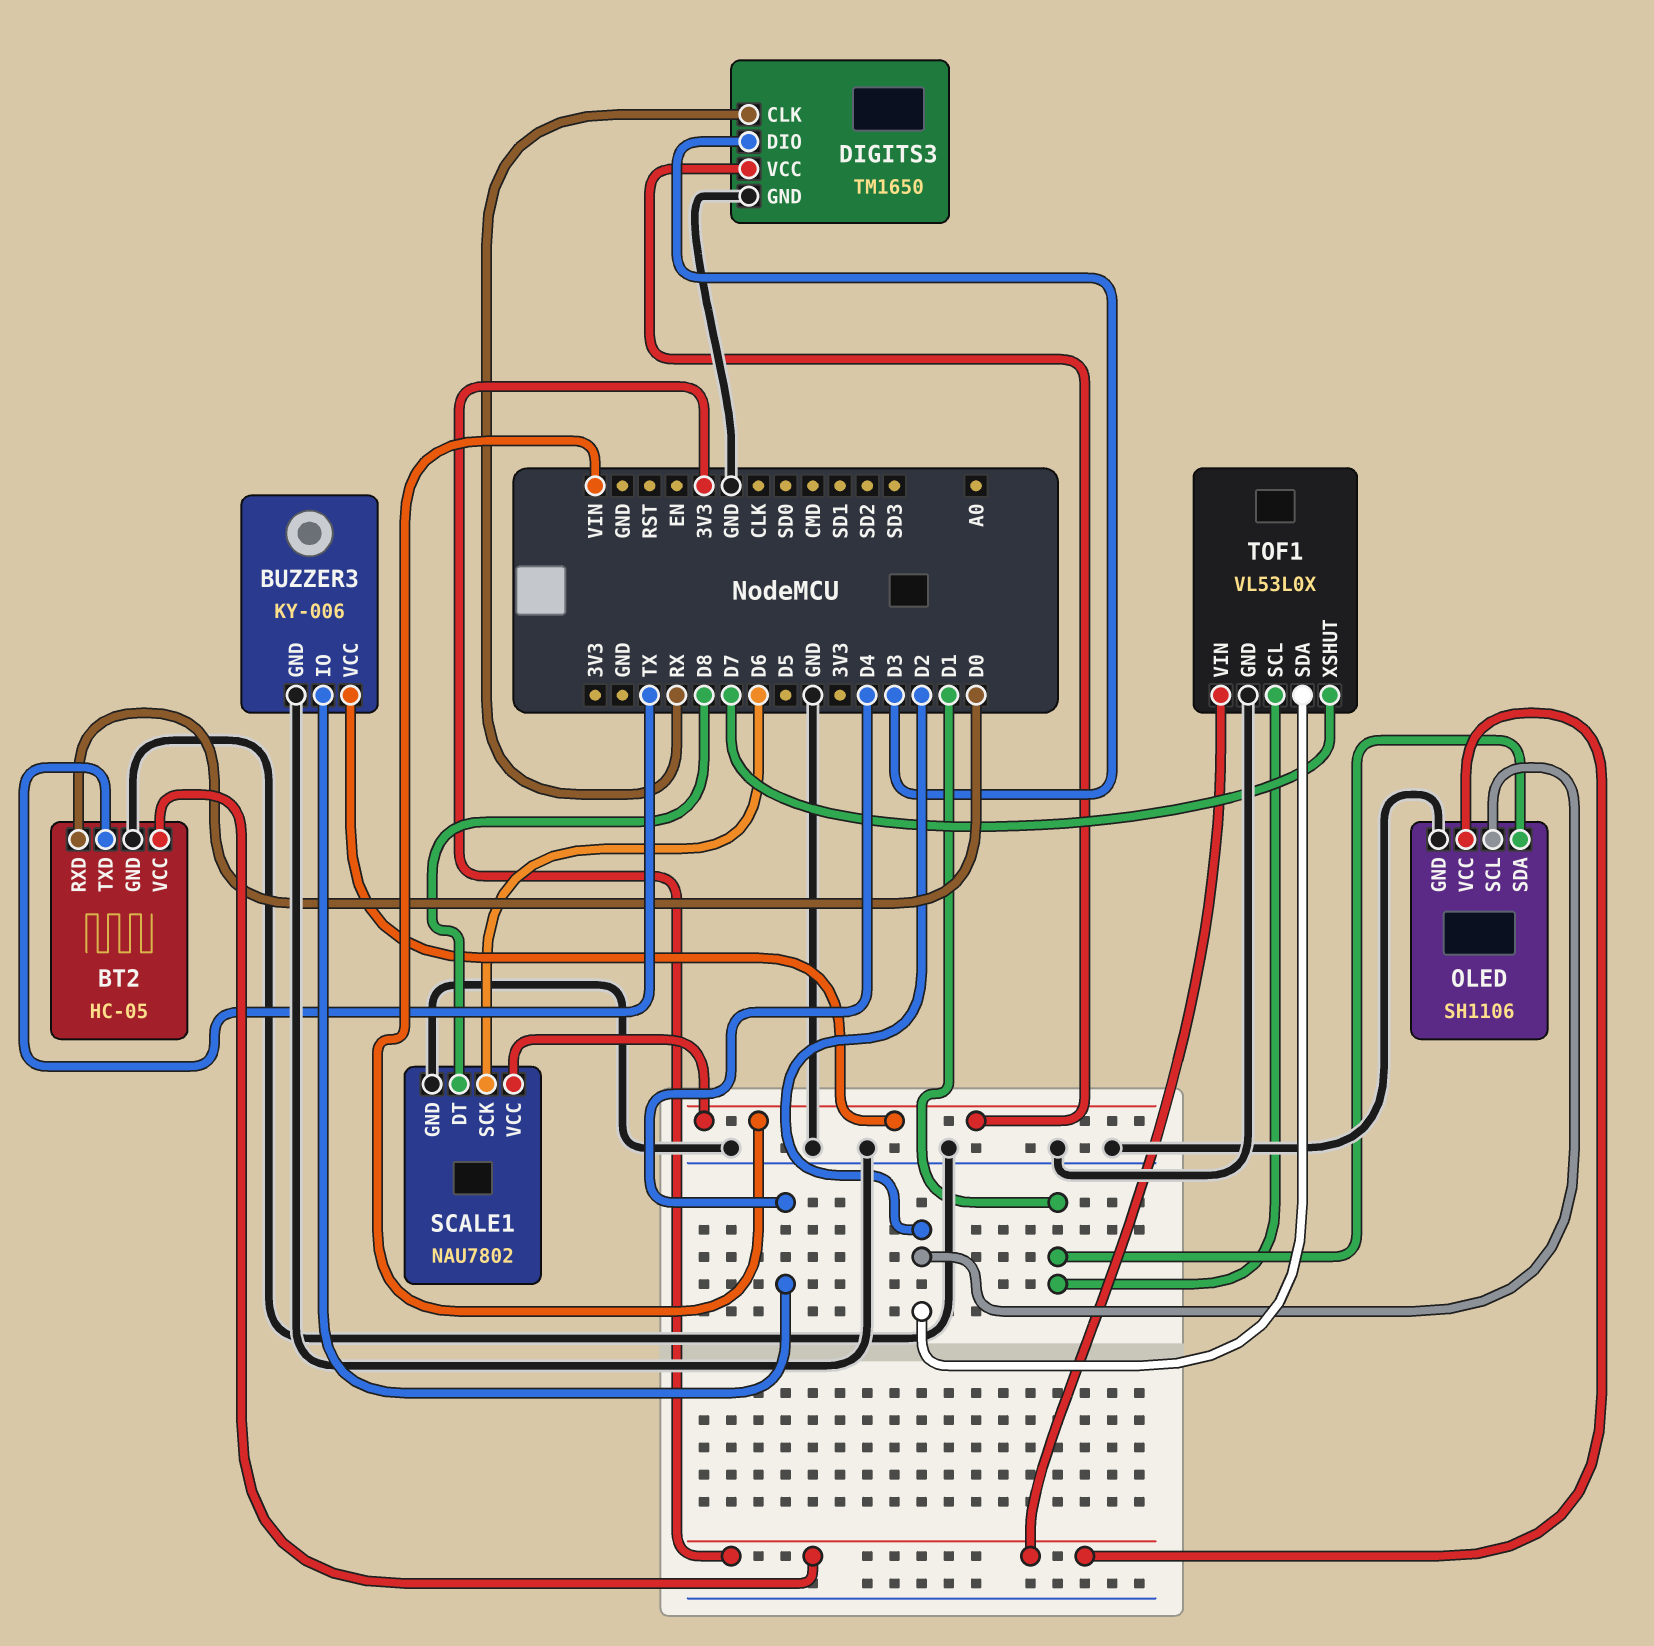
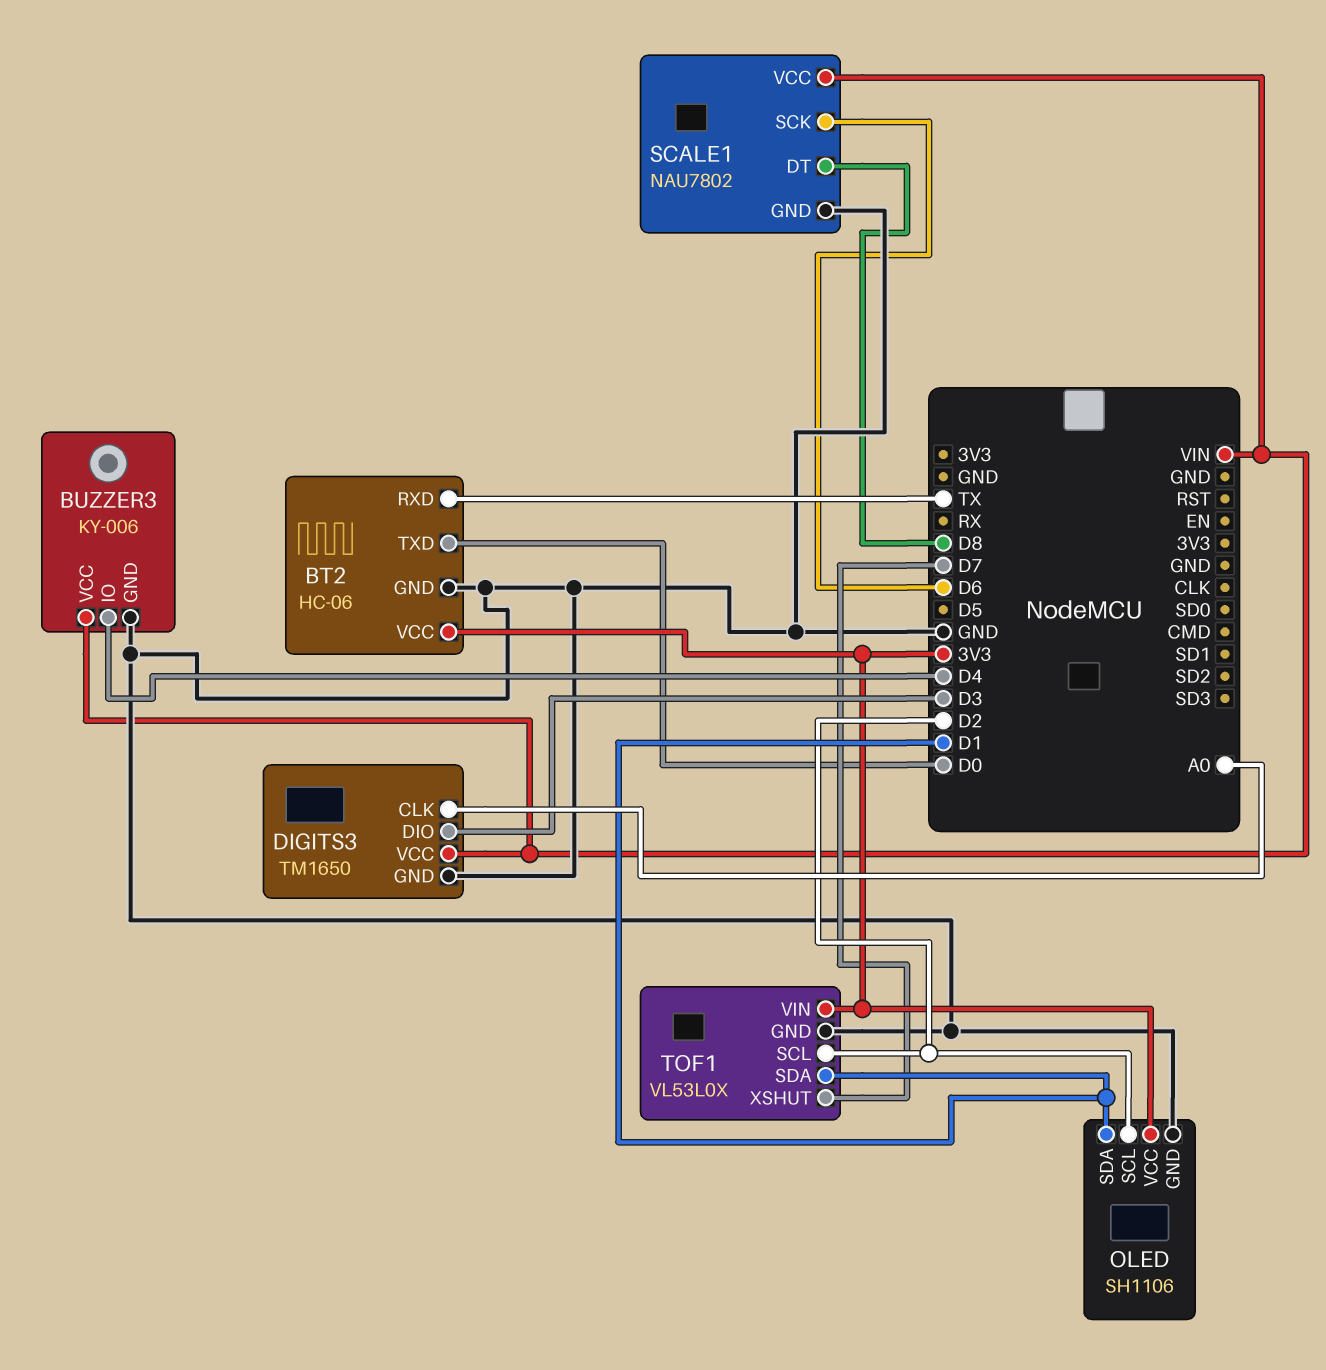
BT2: HC-05 -> HC-06
BT2 pin RXD: D0 -> TX
BT2 pin TXD: TX -> D0
DIGITS3 pin CLK: RX -> A0
TOF1 pin SCL: D1 -> D2
TOF1 pin SDA: D2 -> D1

